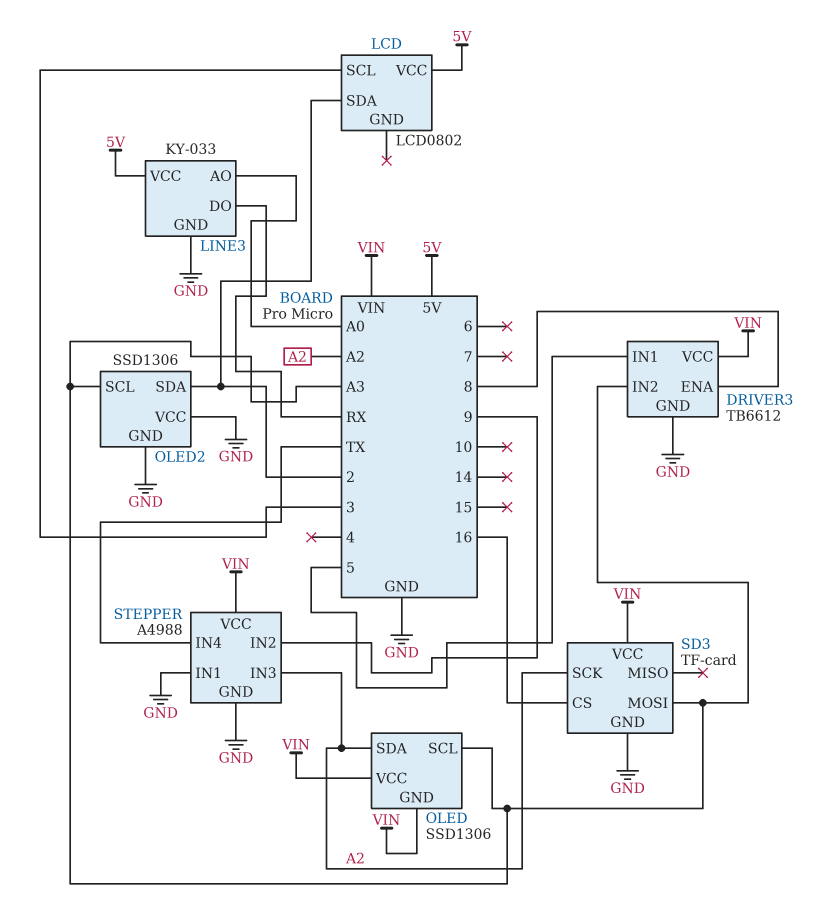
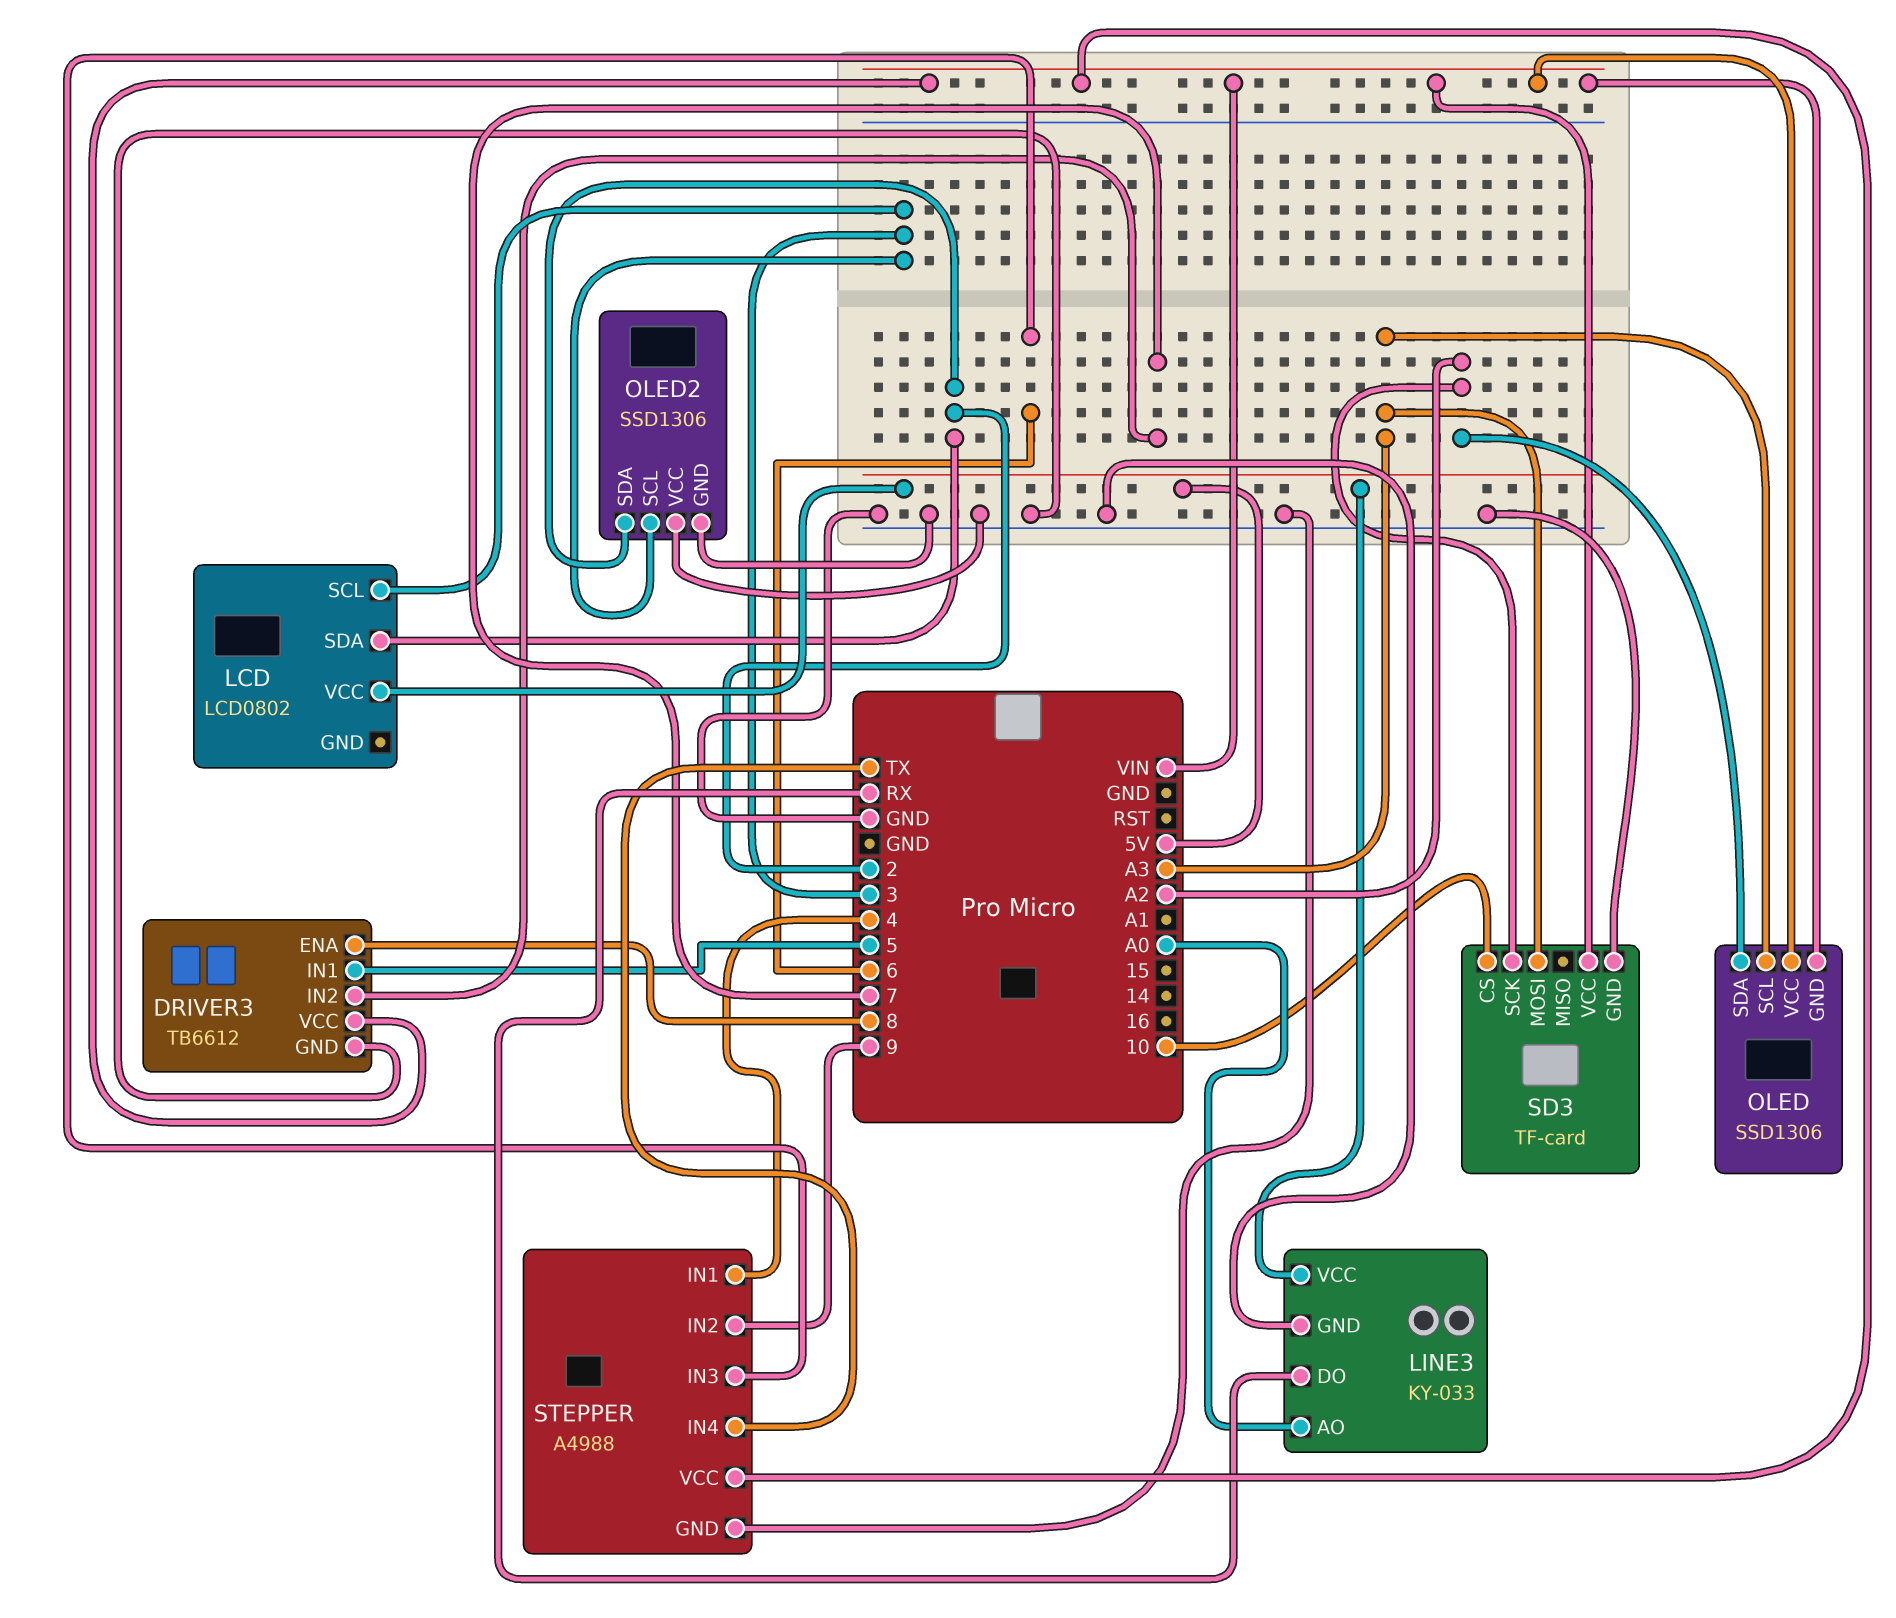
DRIVER3 pin IN2: A3 -> 7
OLED2 pin SCL: A3 -> 3
SD3 pin CS: 16 -> 10
STEPPER pin IN1: GND -> 4
STEPPER pin IN3: A2 -> 6

